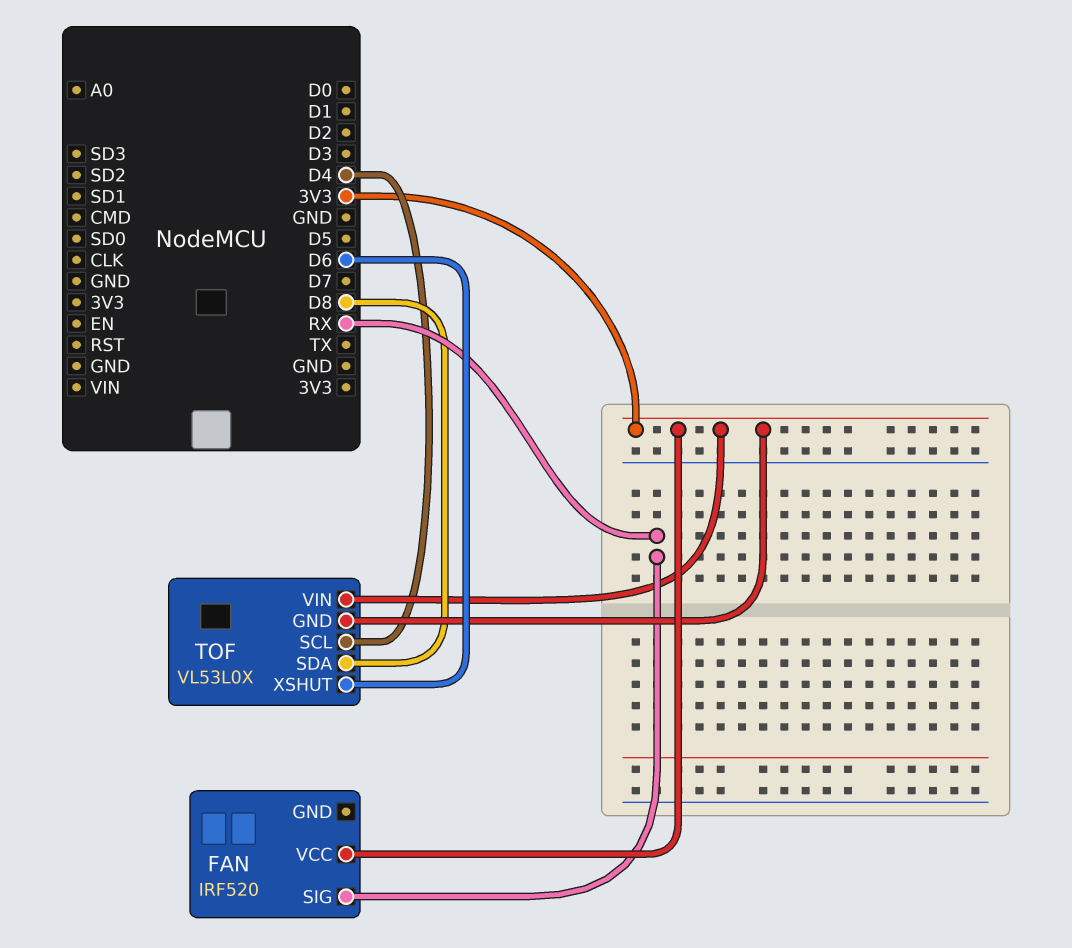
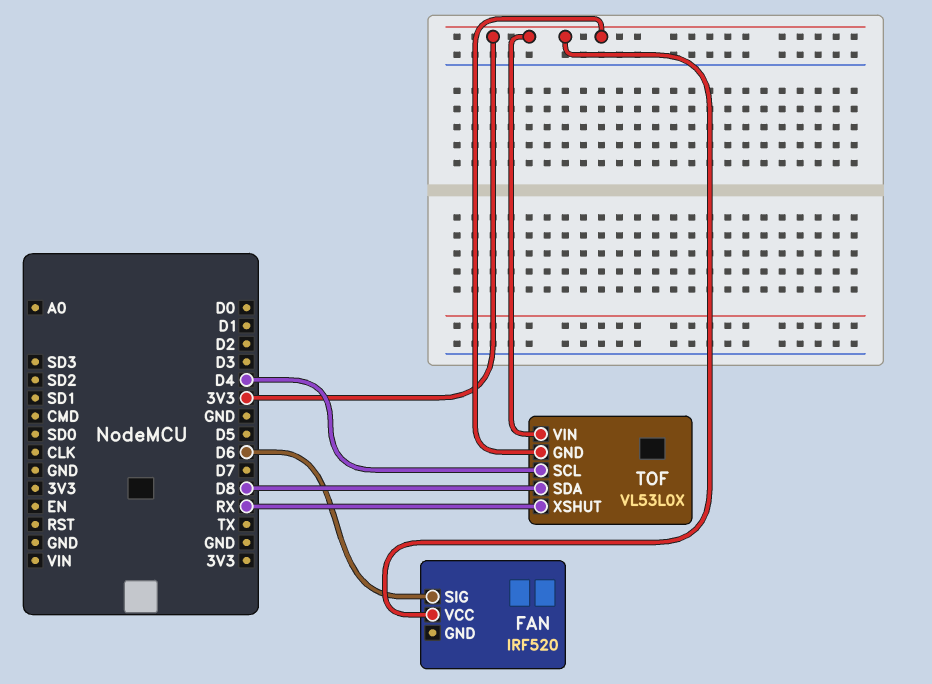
FAN pin SIG: RX -> D6
TOF pin XSHUT: D6 -> RX

